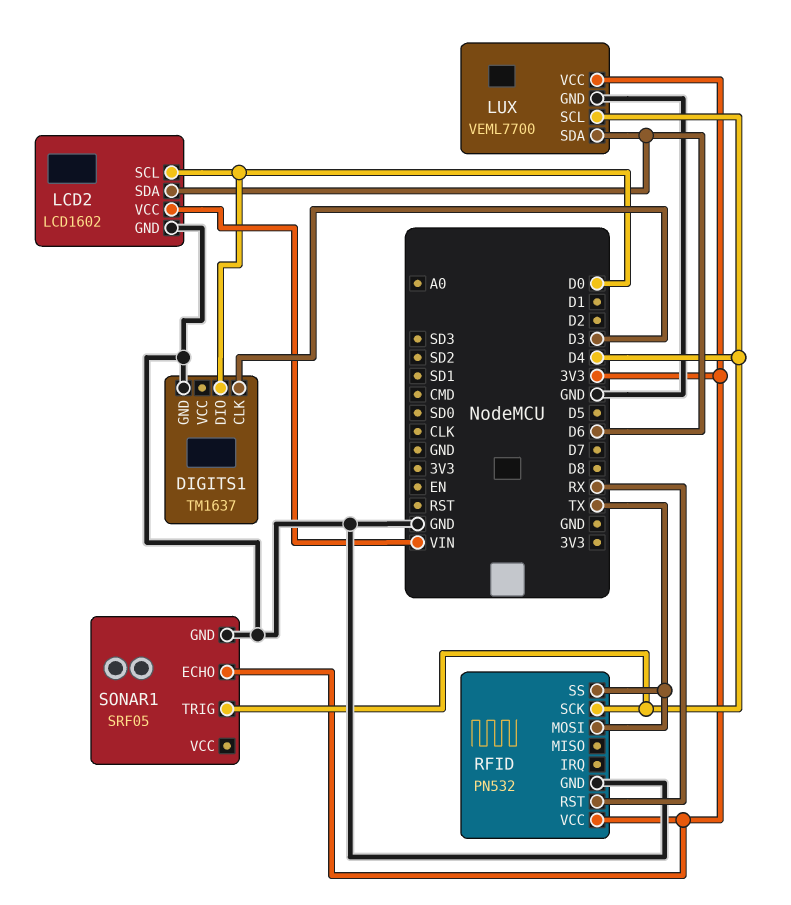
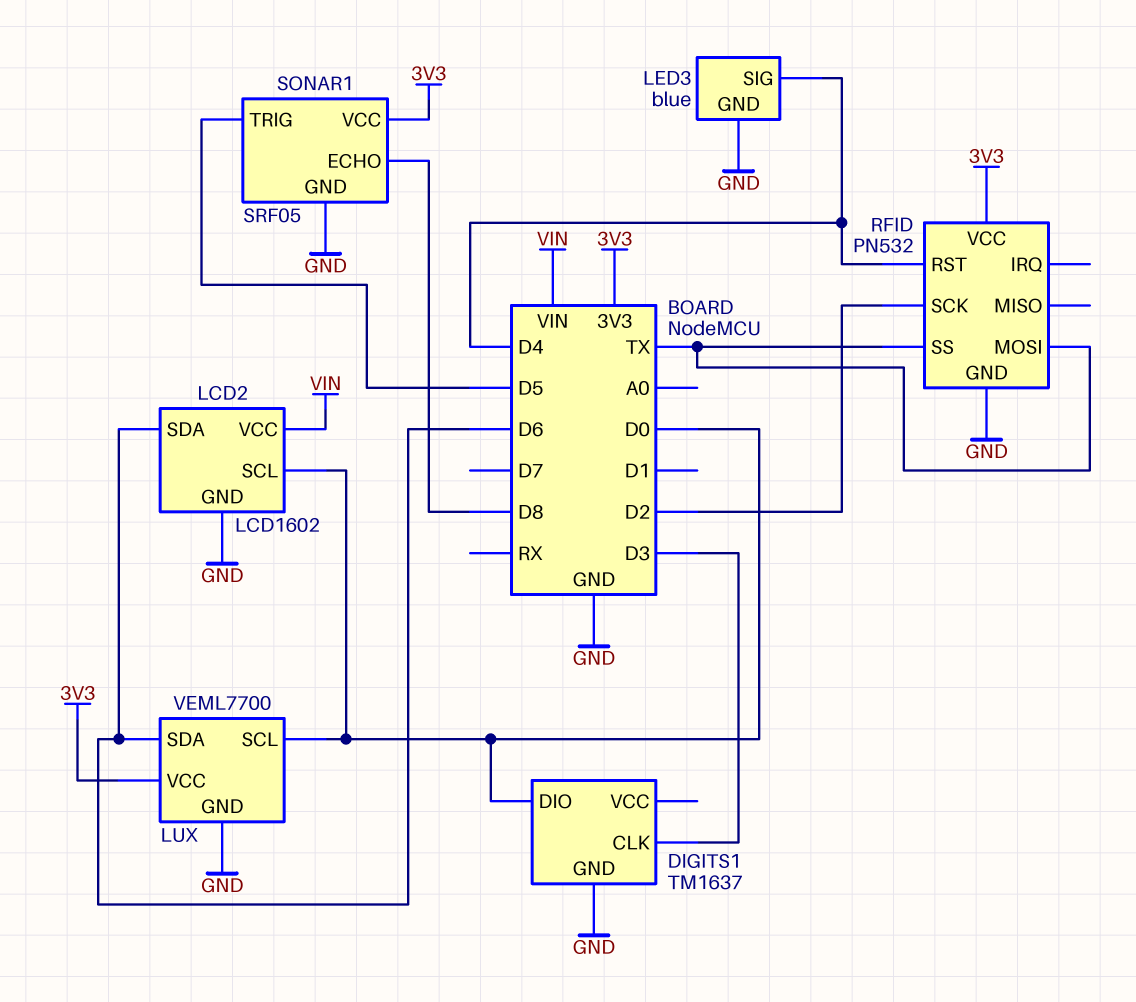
LED3: none -> blue
LED3 pin GND: none -> GND
LED3 pin SIG: none -> D4
LUX pin SCL: D4 -> D0
RFID pin RST: RX -> D4
RFID pin SCK: D4 -> D2
SONAR1 pin ECHO: 3V3 -> D8
SONAR1 pin TRIG: D4 -> D5
SONAR1 pin VCC: none -> 3V3

